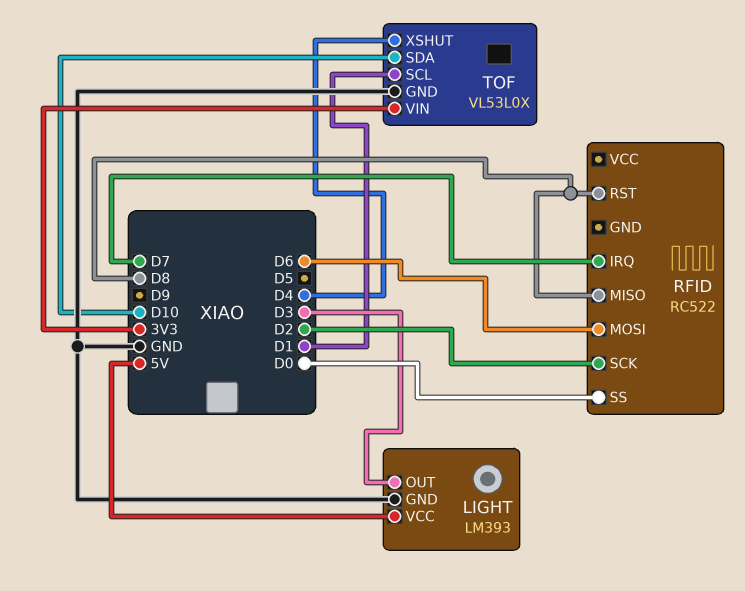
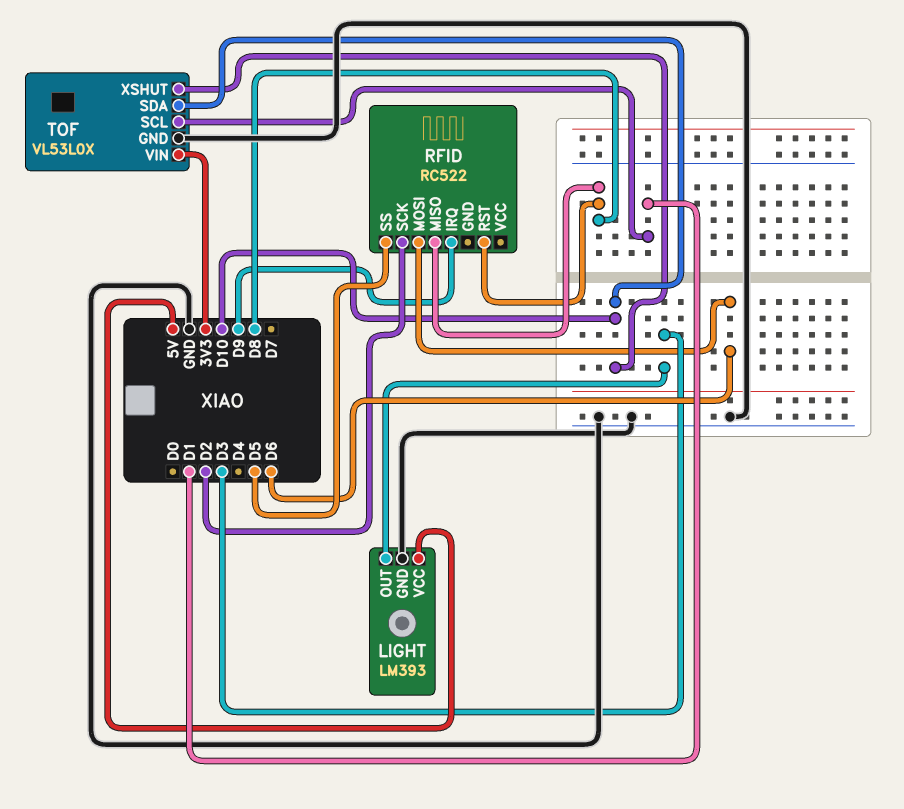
RFID pin IRQ: D7 -> D9
RFID pin SS: D0 -> D5
TOF pin XSHUT: D4 -> D10

